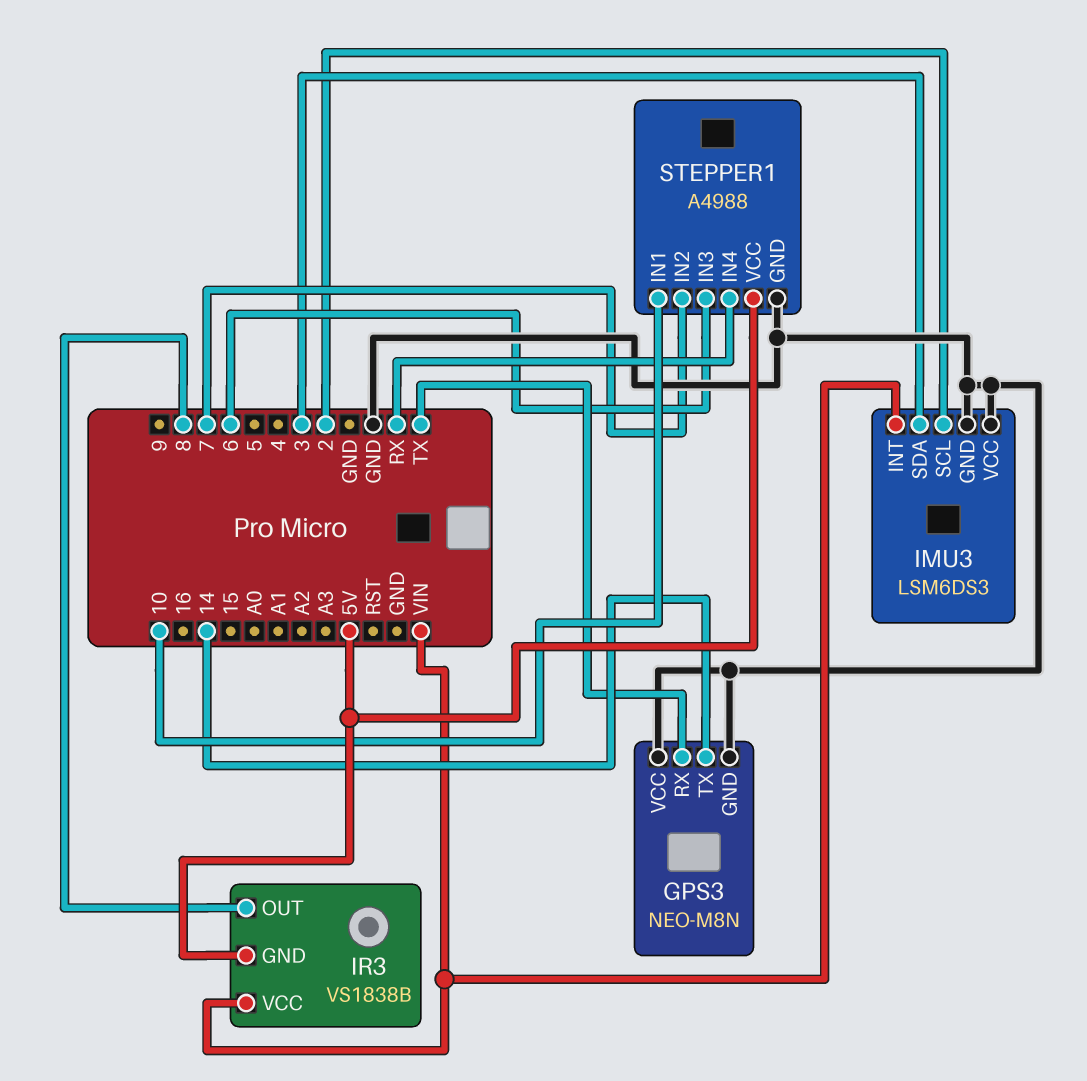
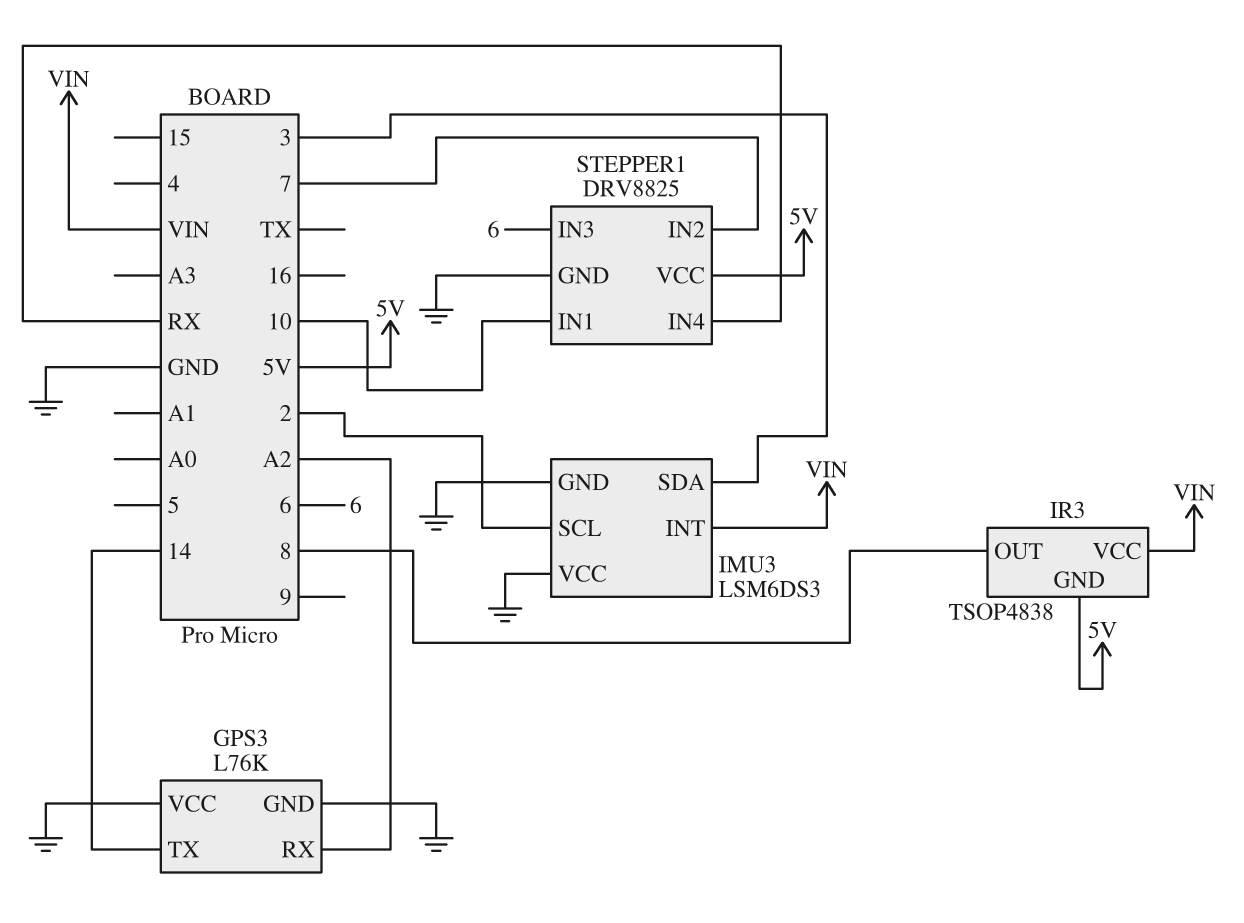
GPS3: NEO-M8N -> L76K
GPS3 pin RX: TX -> A2
IR3: VS1838B -> TSOP4838
STEPPER1: A4988 -> DRV8825

